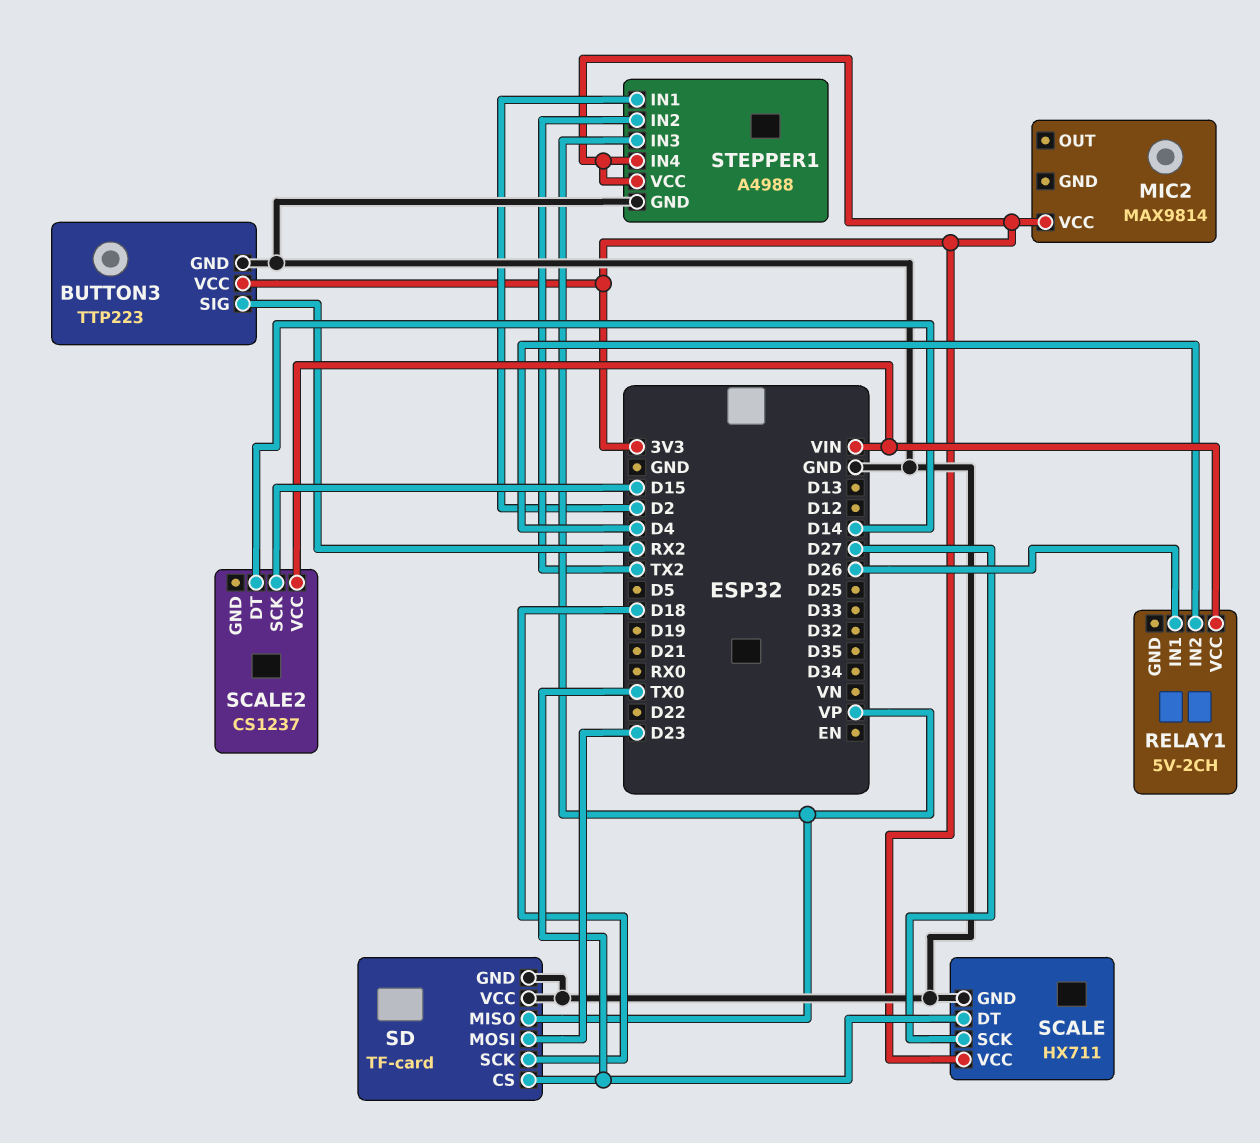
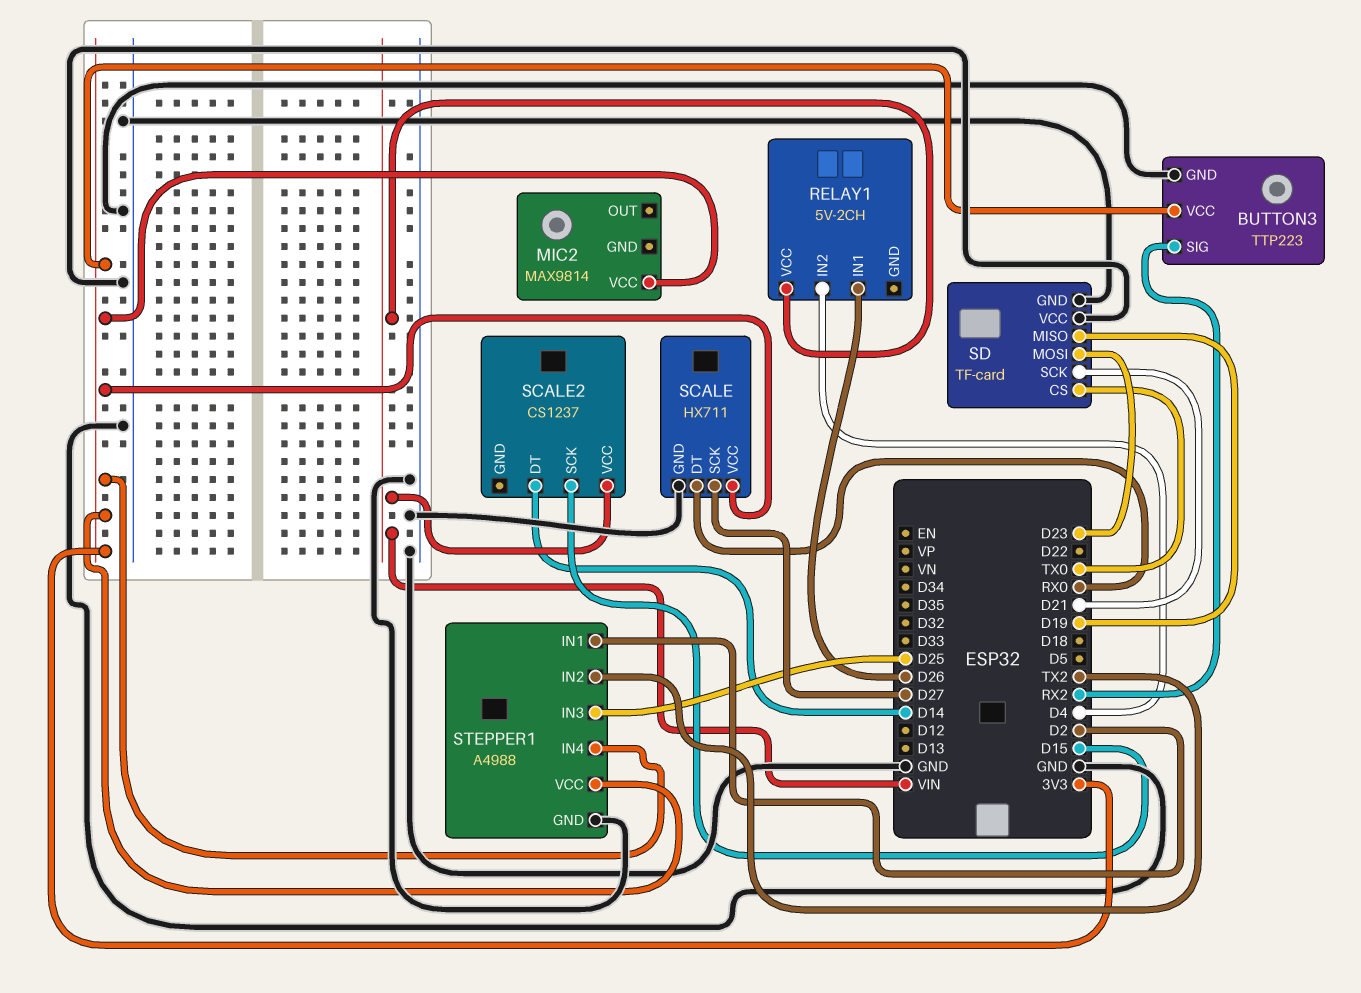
SCALE pin DT: TX0 -> RX0
SD pin MISO: VP -> D19
SD pin SCK: D18 -> D21
STEPPER1 pin IN3: VP -> D25

